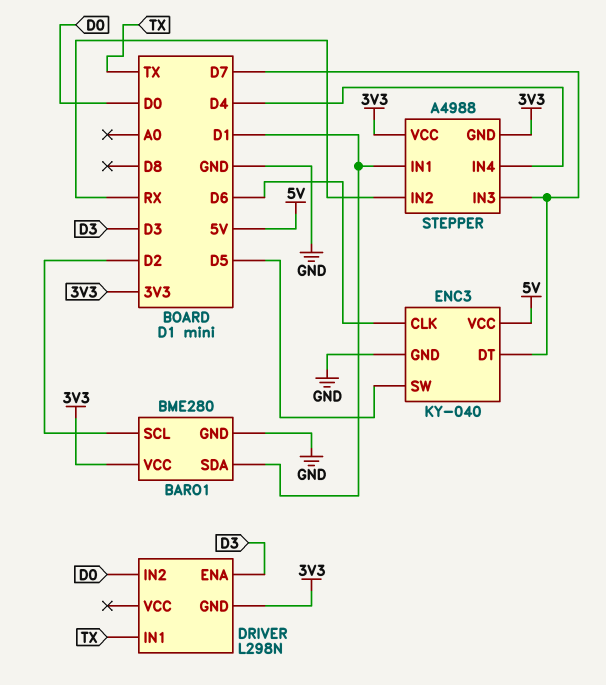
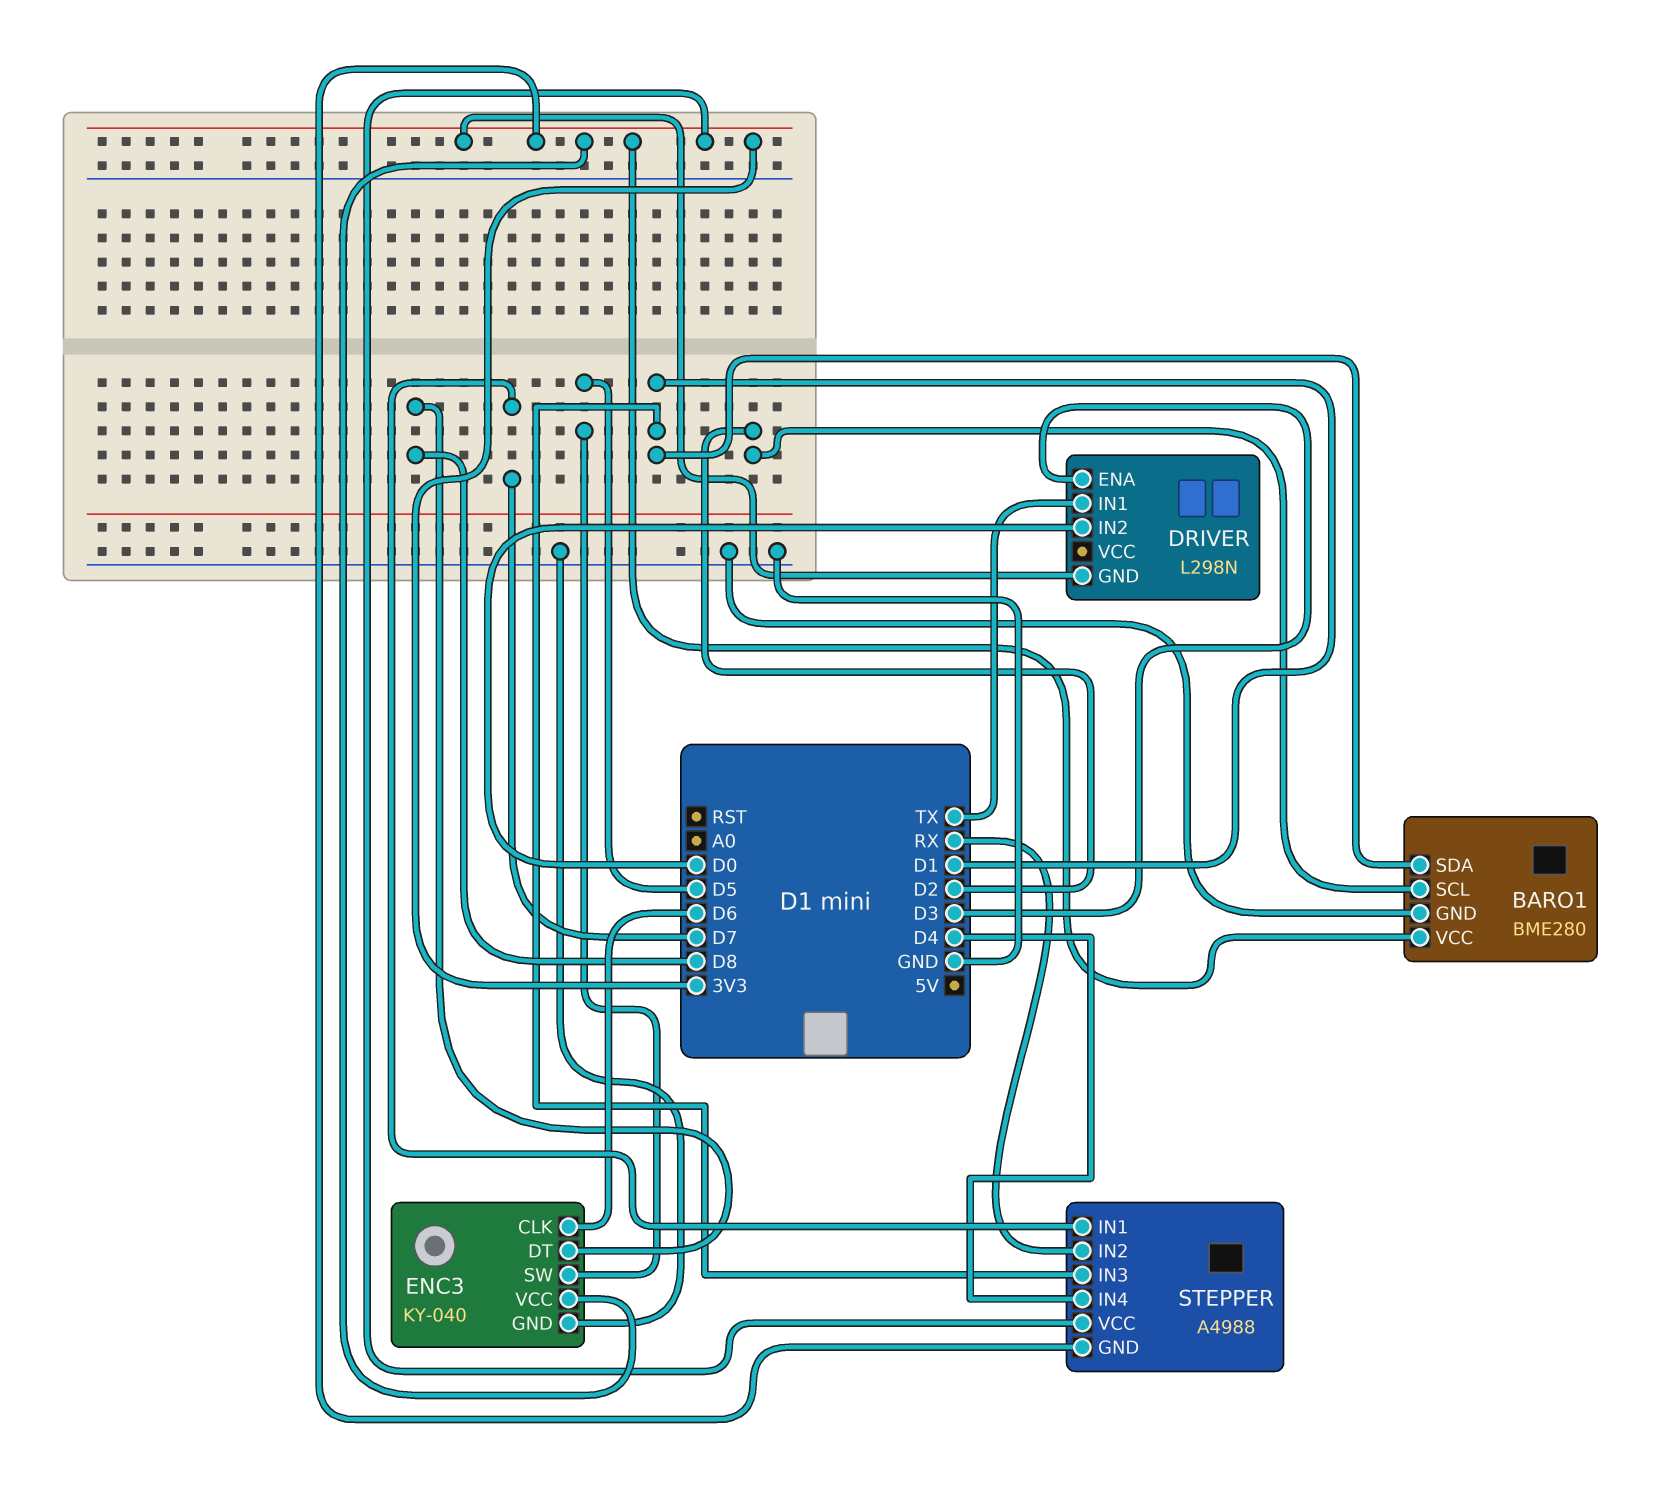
ENC3 pin DT: D7 -> D8
ENC3 pin VCC: 5V -> 3V3
STEPPER pin IN1: D1 -> D7
STEPPER pin IN3: D7 -> D1

